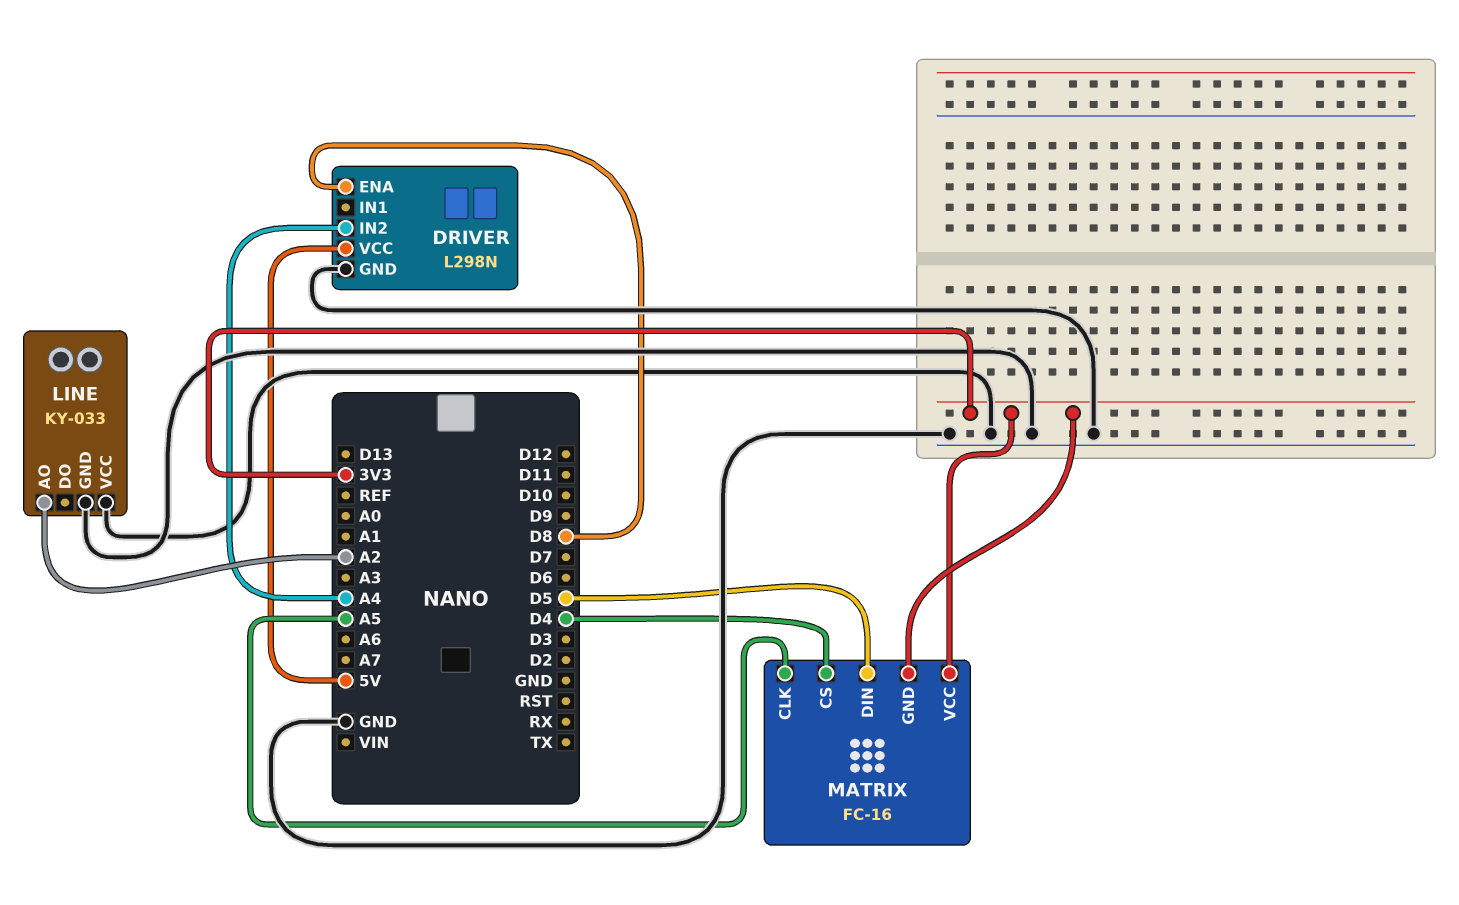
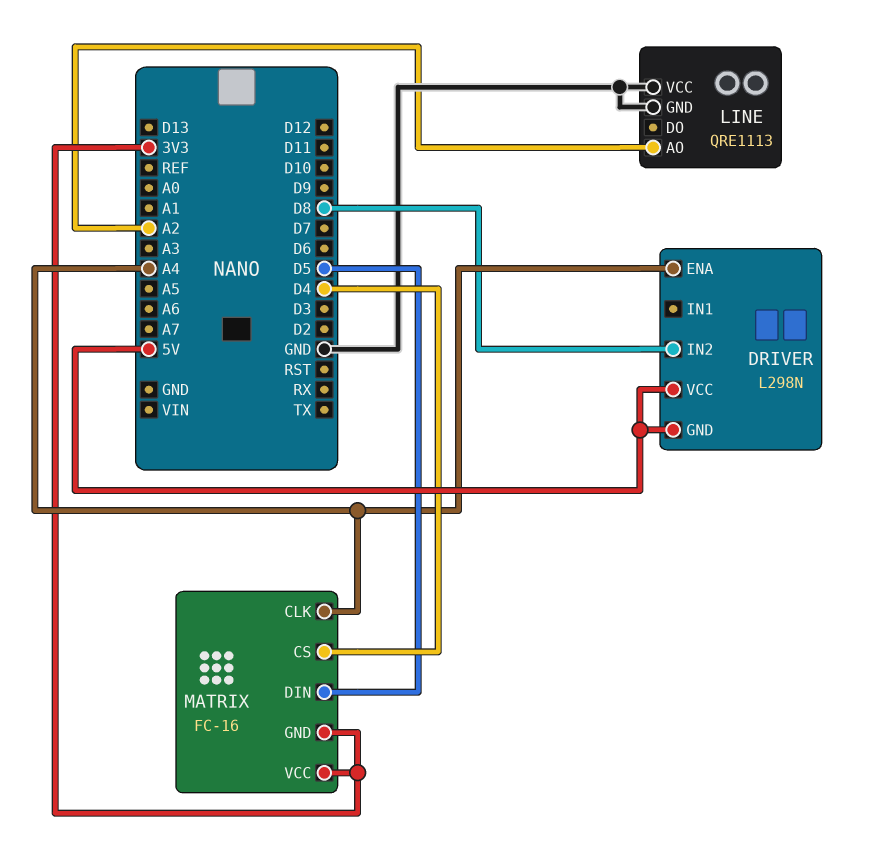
DRIVER pin ENA: D8 -> A4
DRIVER pin GND: GND -> 5V
DRIVER pin IN2: A4 -> D8
LINE: KY-033 -> QRE1113
MATRIX pin CLK: A5 -> A4

